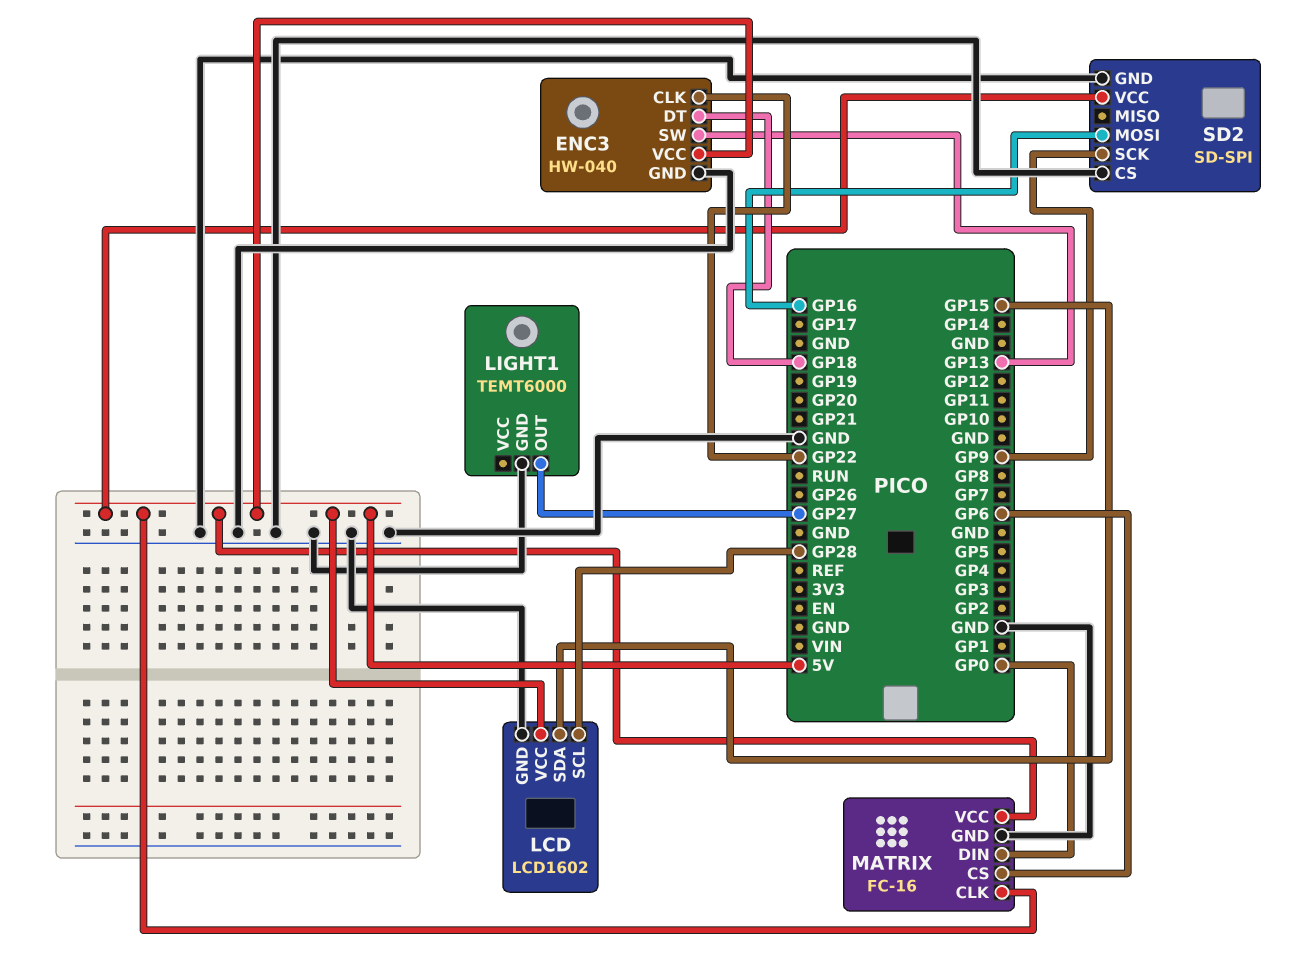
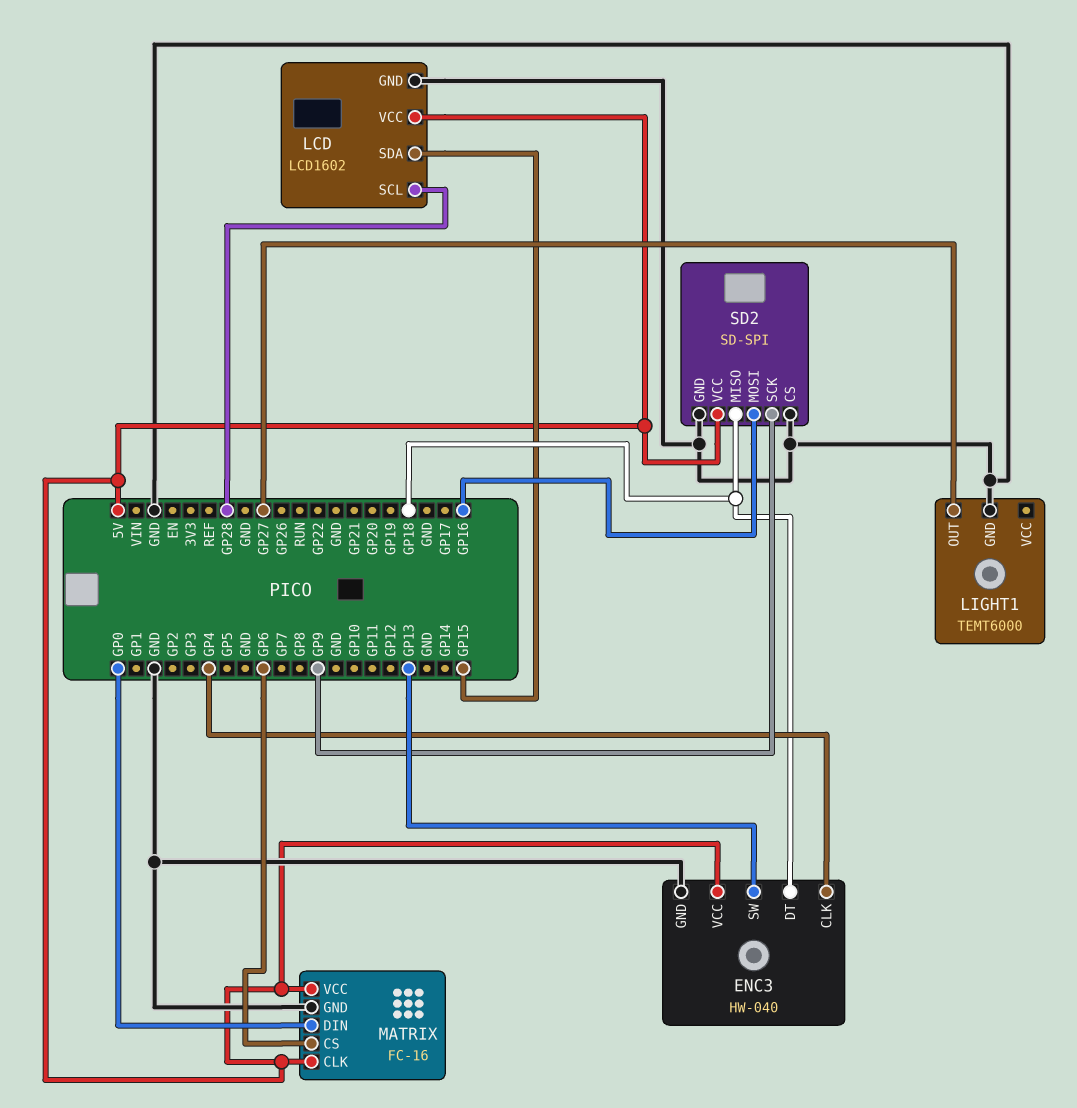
ENC3 pin CLK: GP22 -> GP4
SD2 pin MISO: none -> GP18

